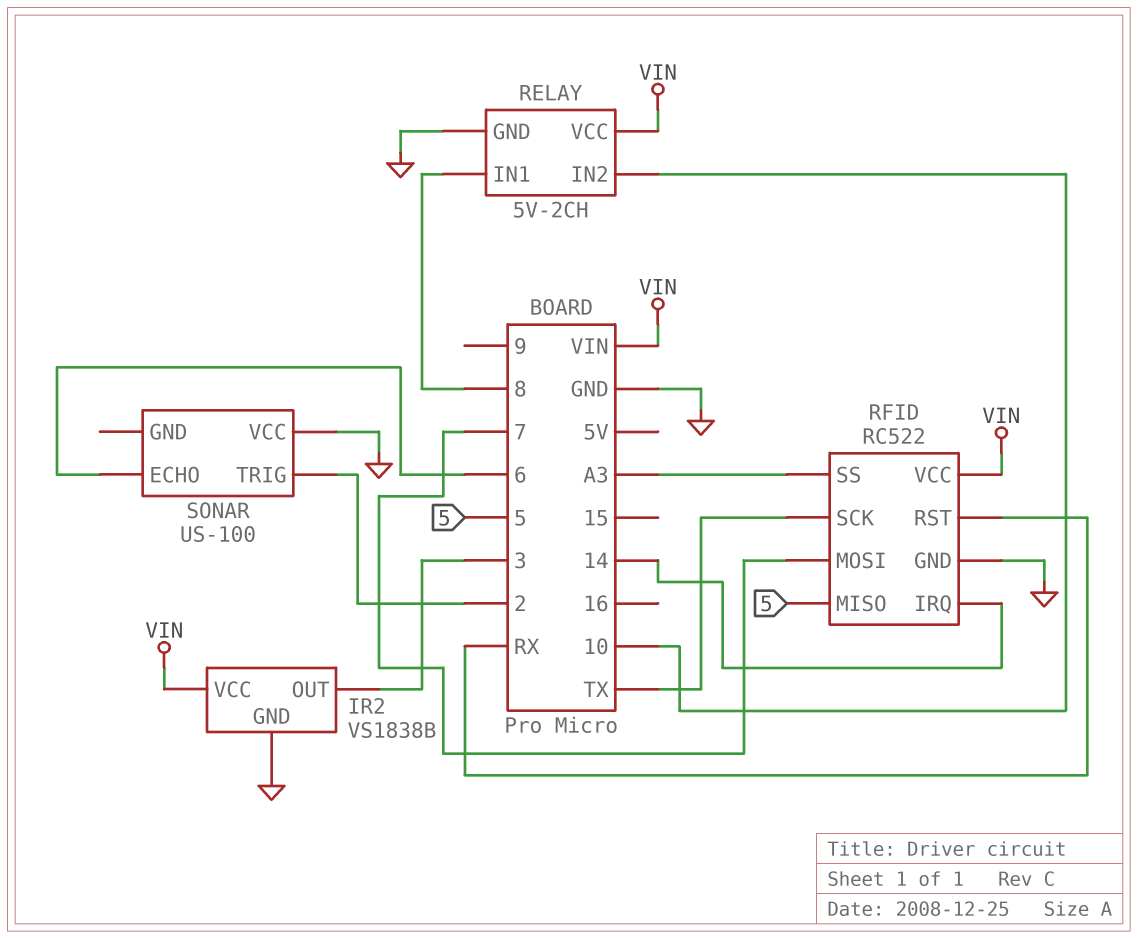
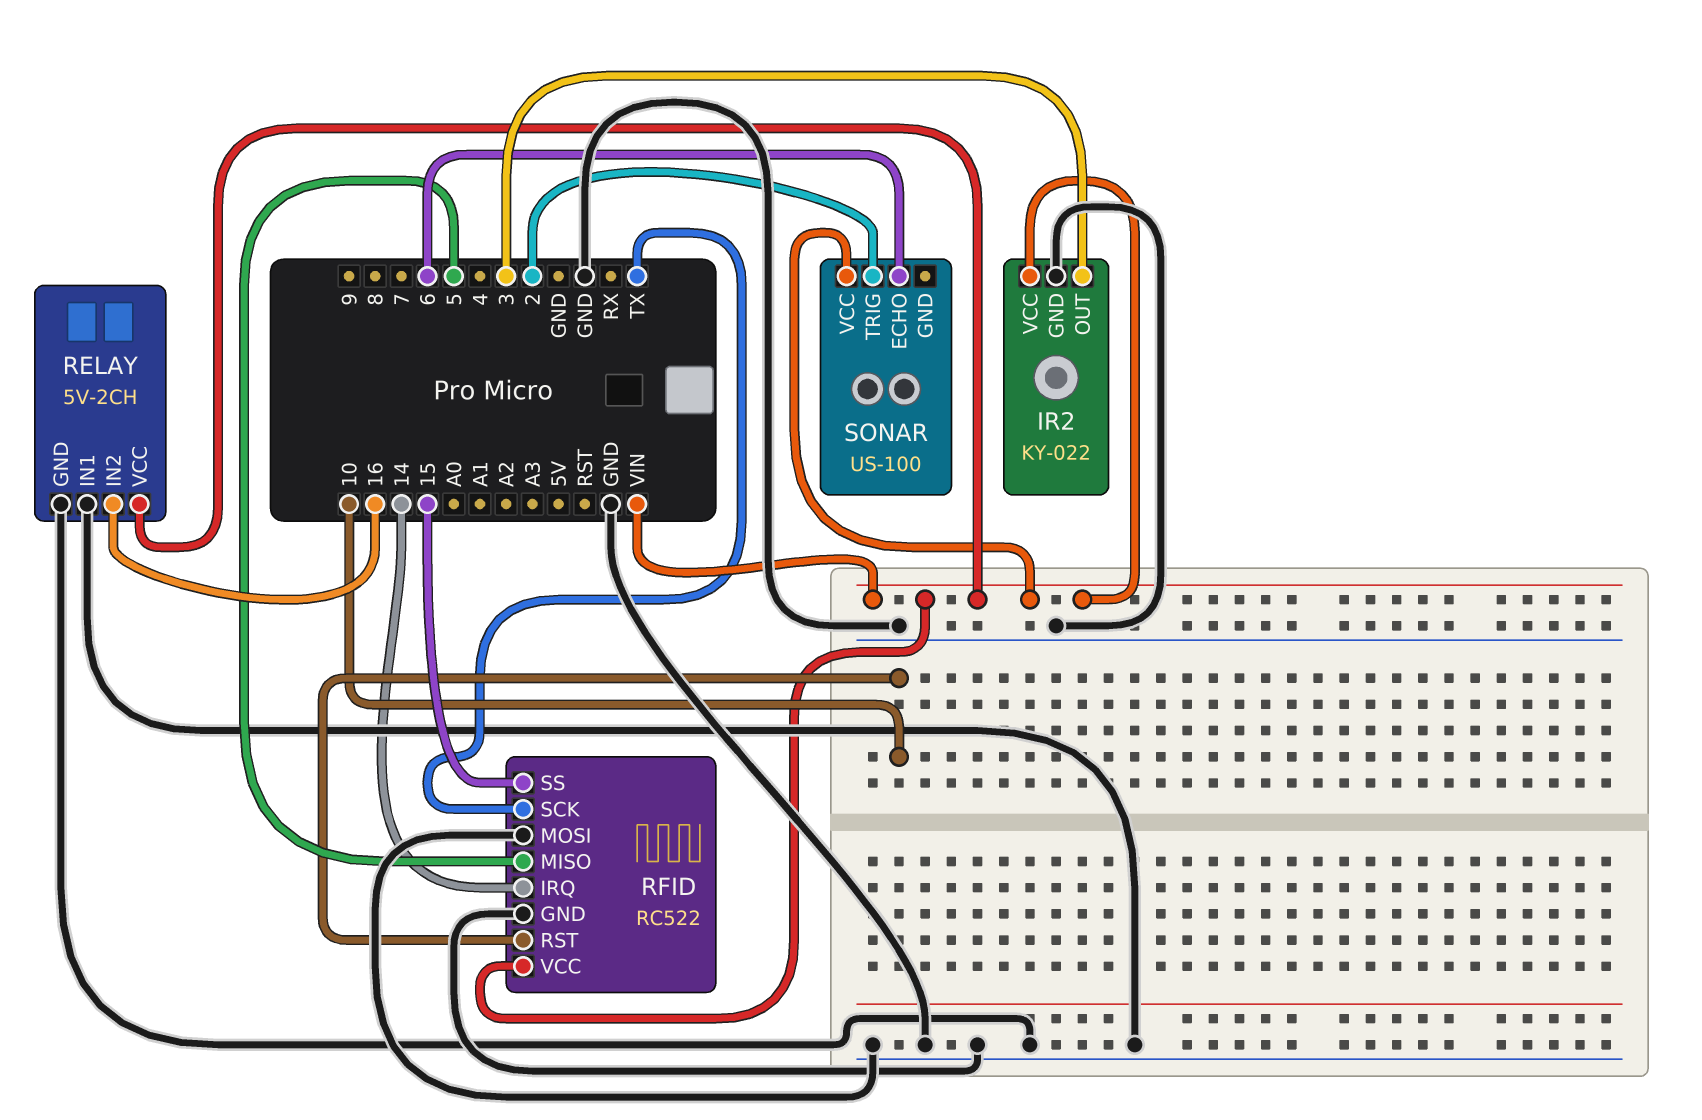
IR2: VS1838B -> KY-022
RELAY pin IN1: 8 -> GND
RELAY pin IN2: 10 -> 16
RFID pin MOSI: 7 -> GND
RFID pin RST: RX -> 10
RFID pin SS: A3 -> 15
SONAR pin VCC: GND -> VIN

